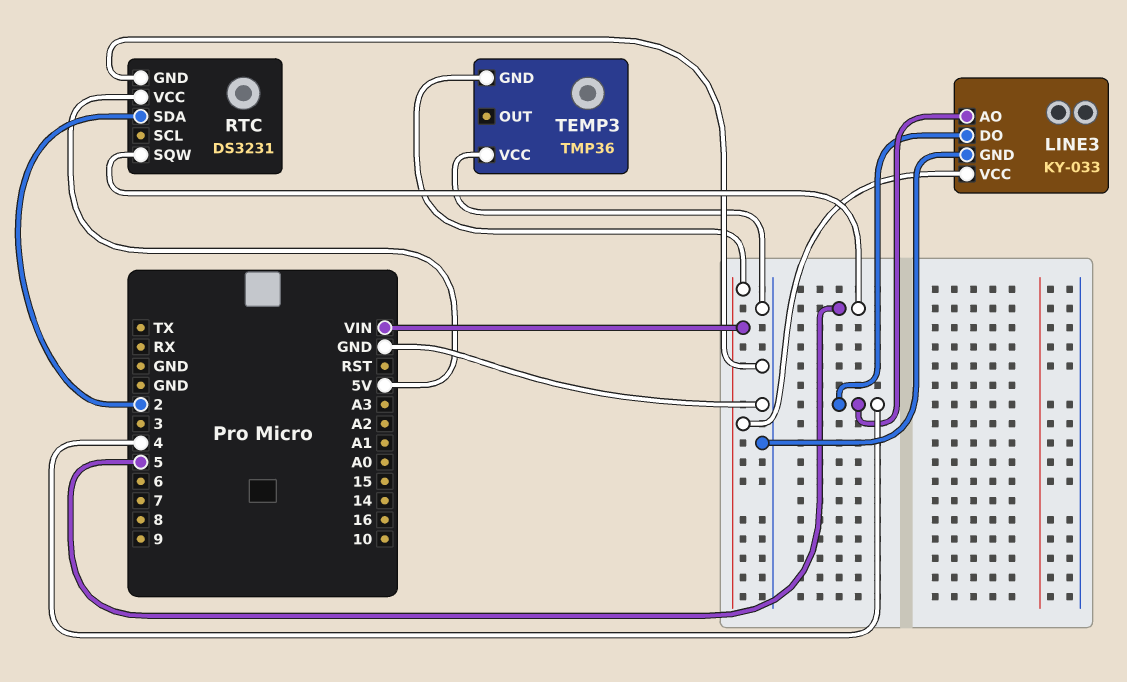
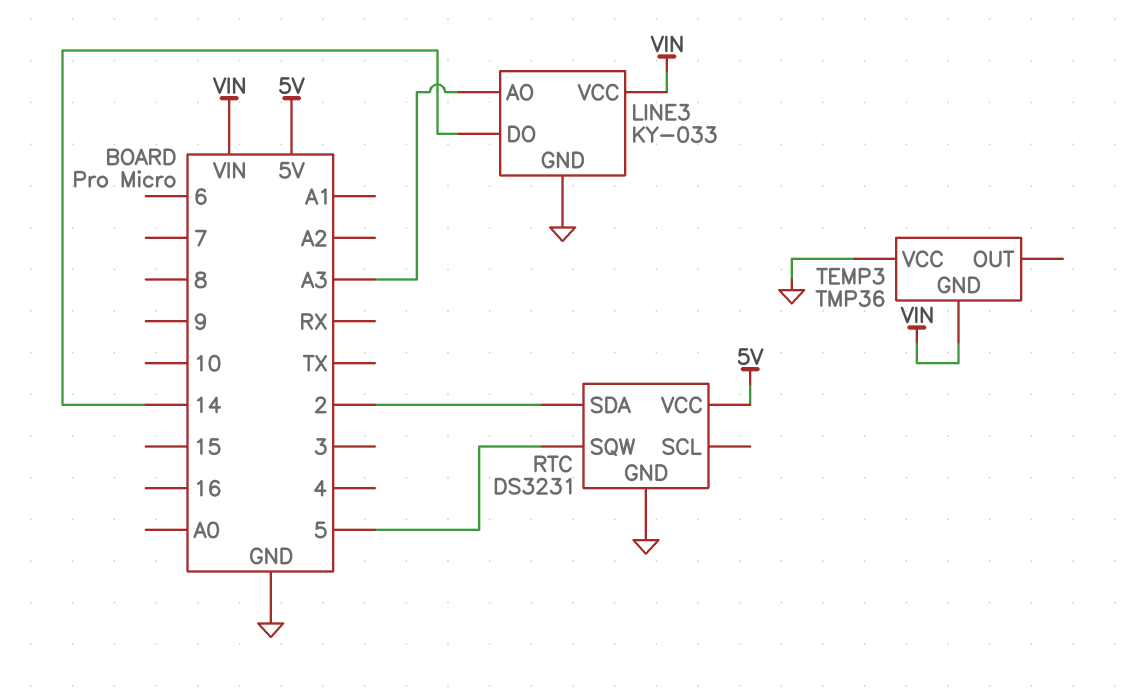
LINE3 pin AO: 4 -> A3
LINE3 pin DO: 4 -> 14

